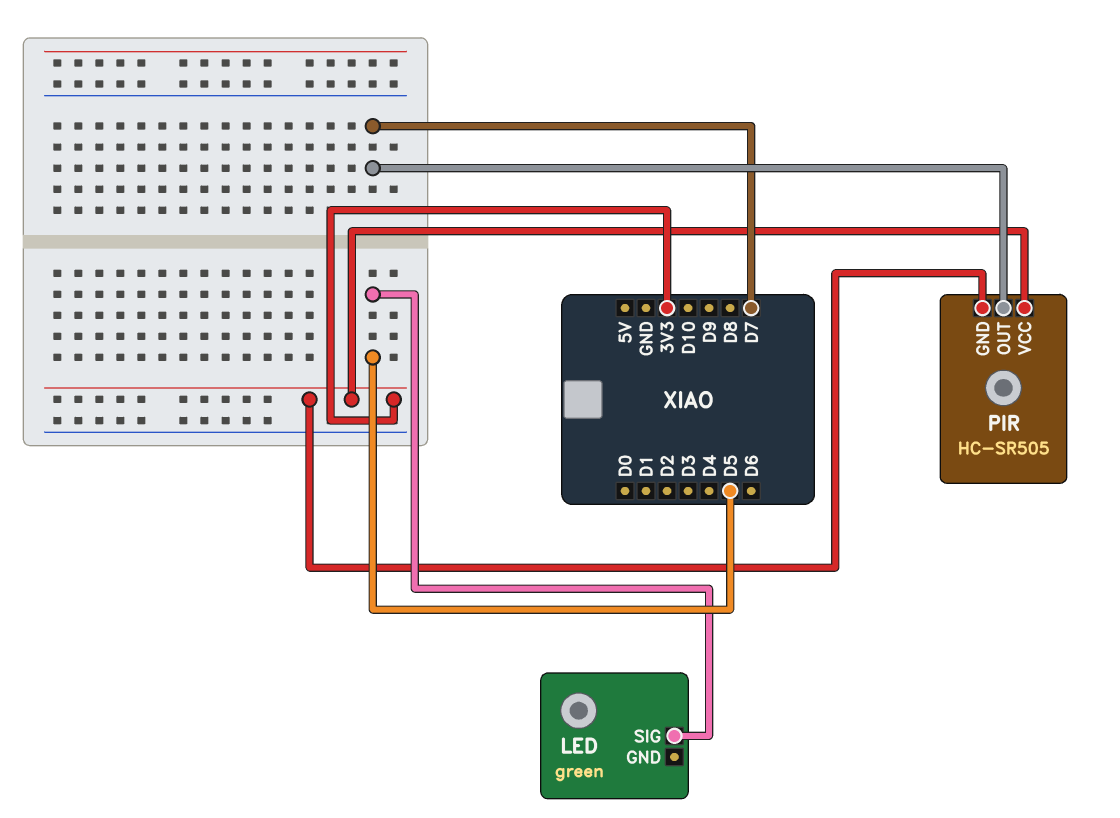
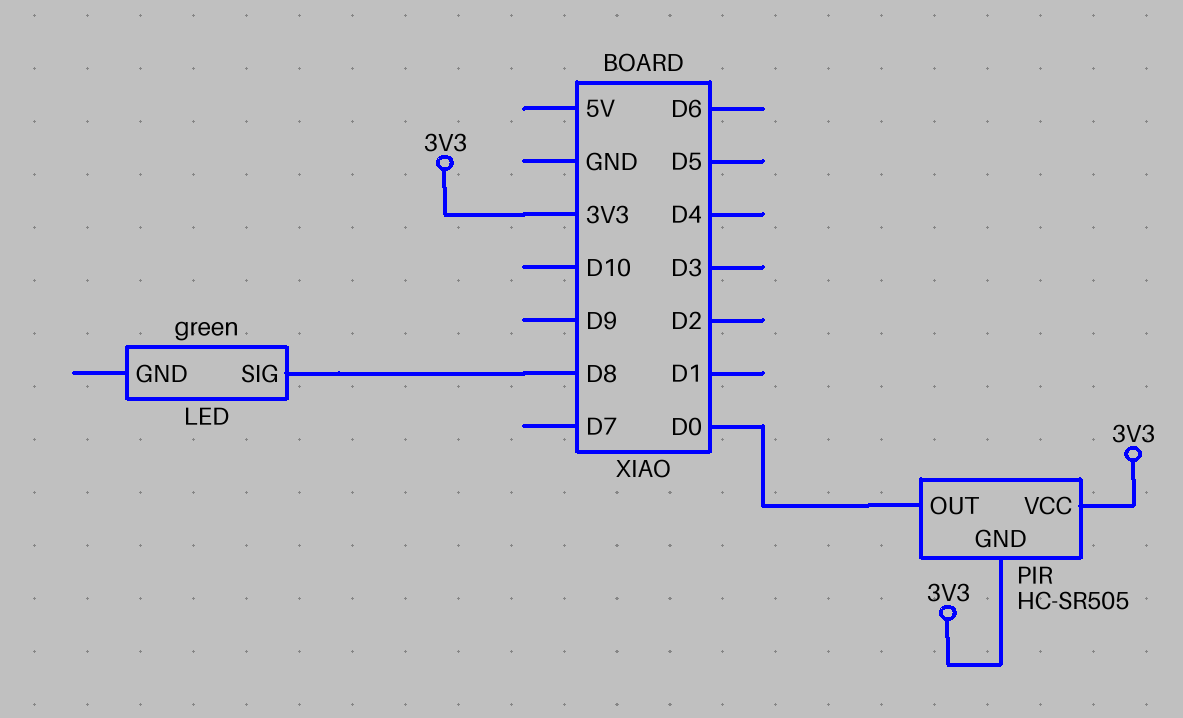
LED pin SIG: D5 -> D8
PIR pin OUT: D7 -> D0

